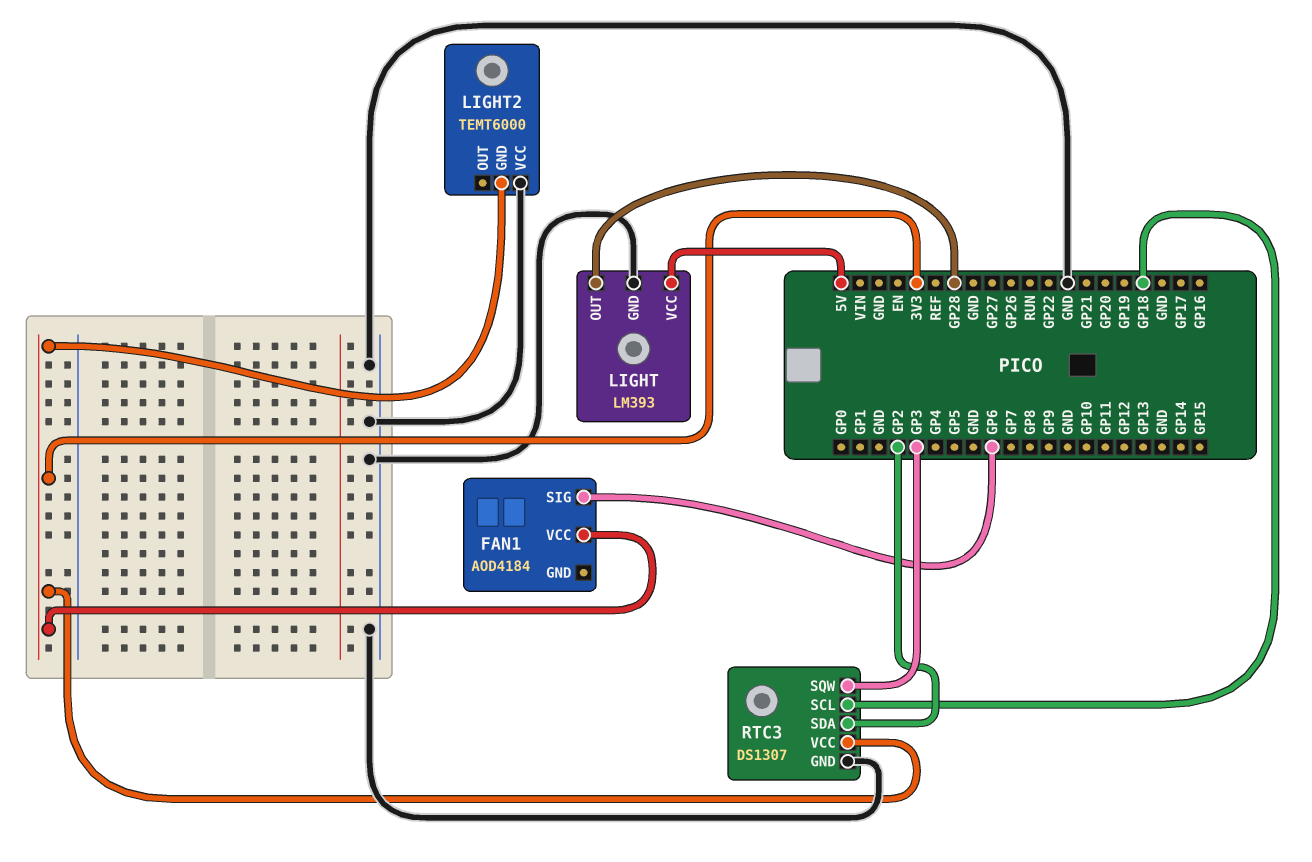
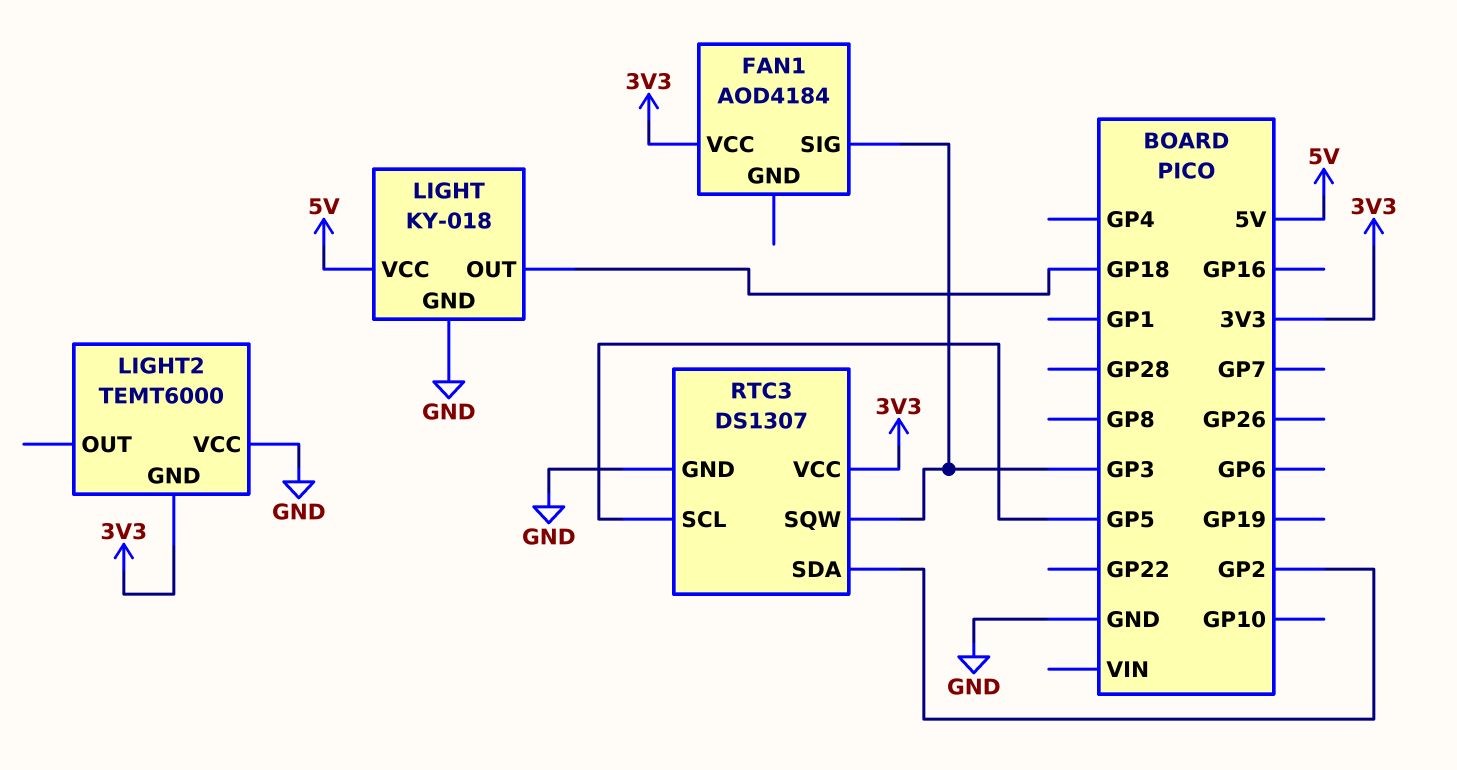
FAN1 pin SIG: GP6 -> GP3
LIGHT: LM393 -> KY-018
LIGHT pin OUT: GP28 -> GP18
RTC3 pin SCL: GP18 -> GP5

